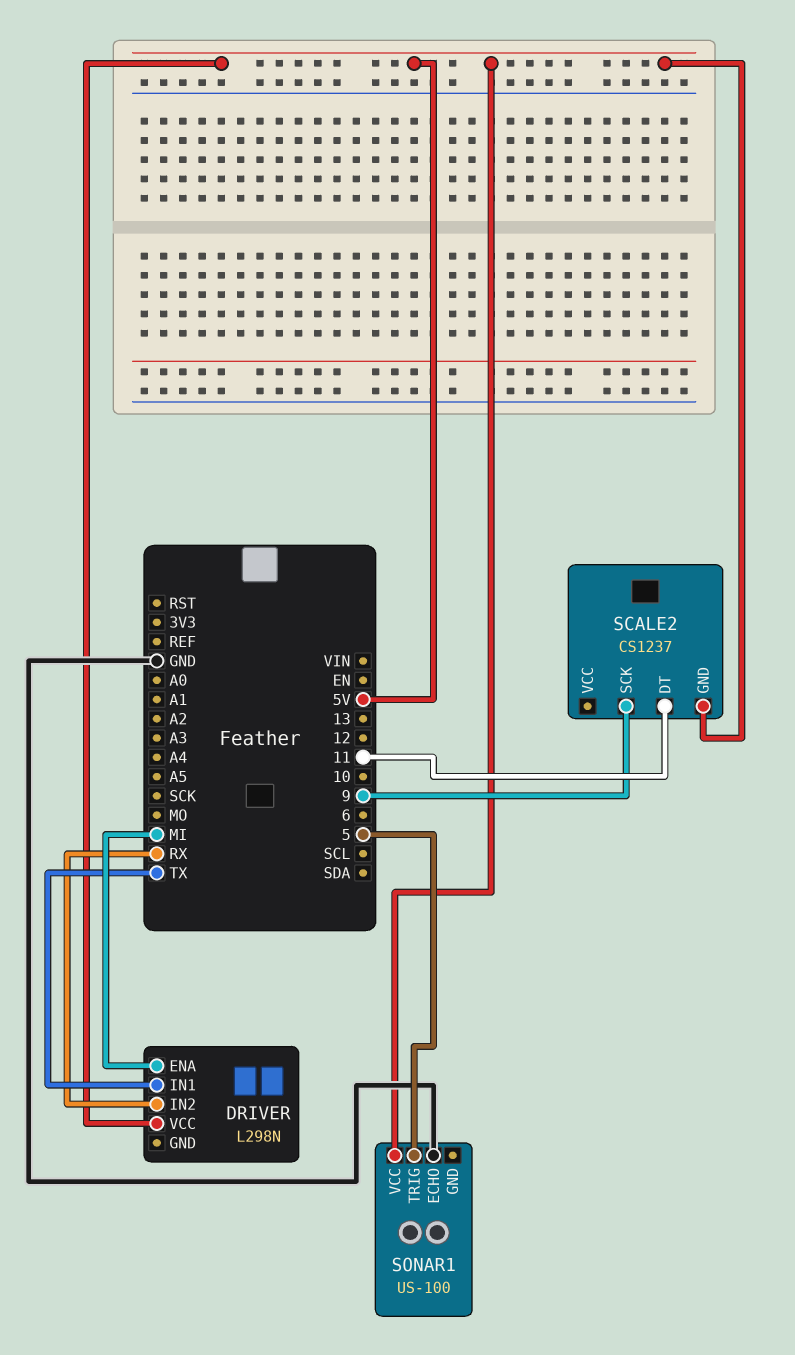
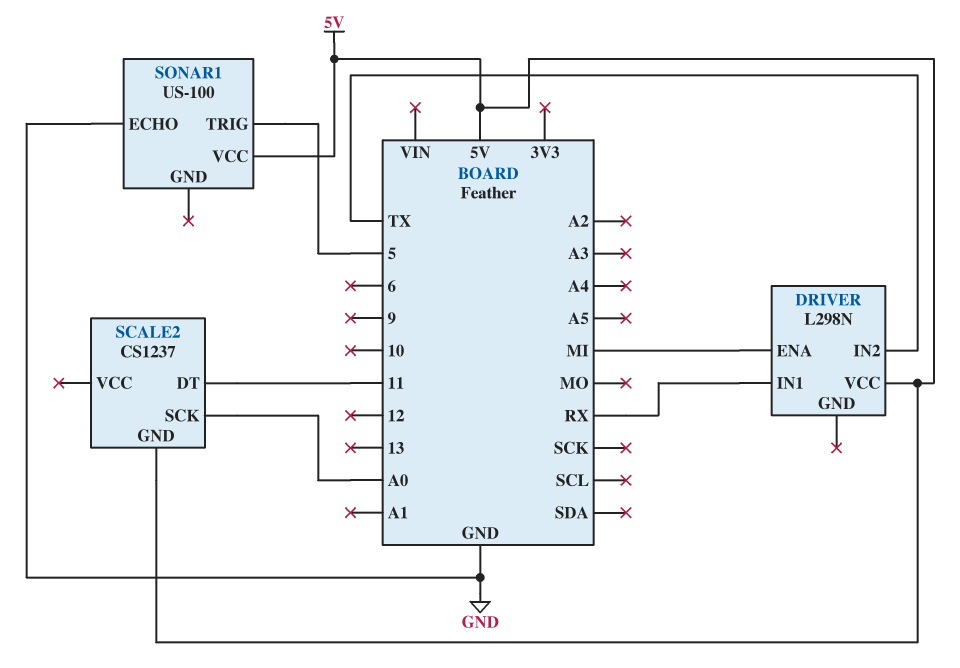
DRIVER pin IN1: TX -> RX
DRIVER pin IN2: RX -> TX
SCALE2 pin SCK: 9 -> A0

